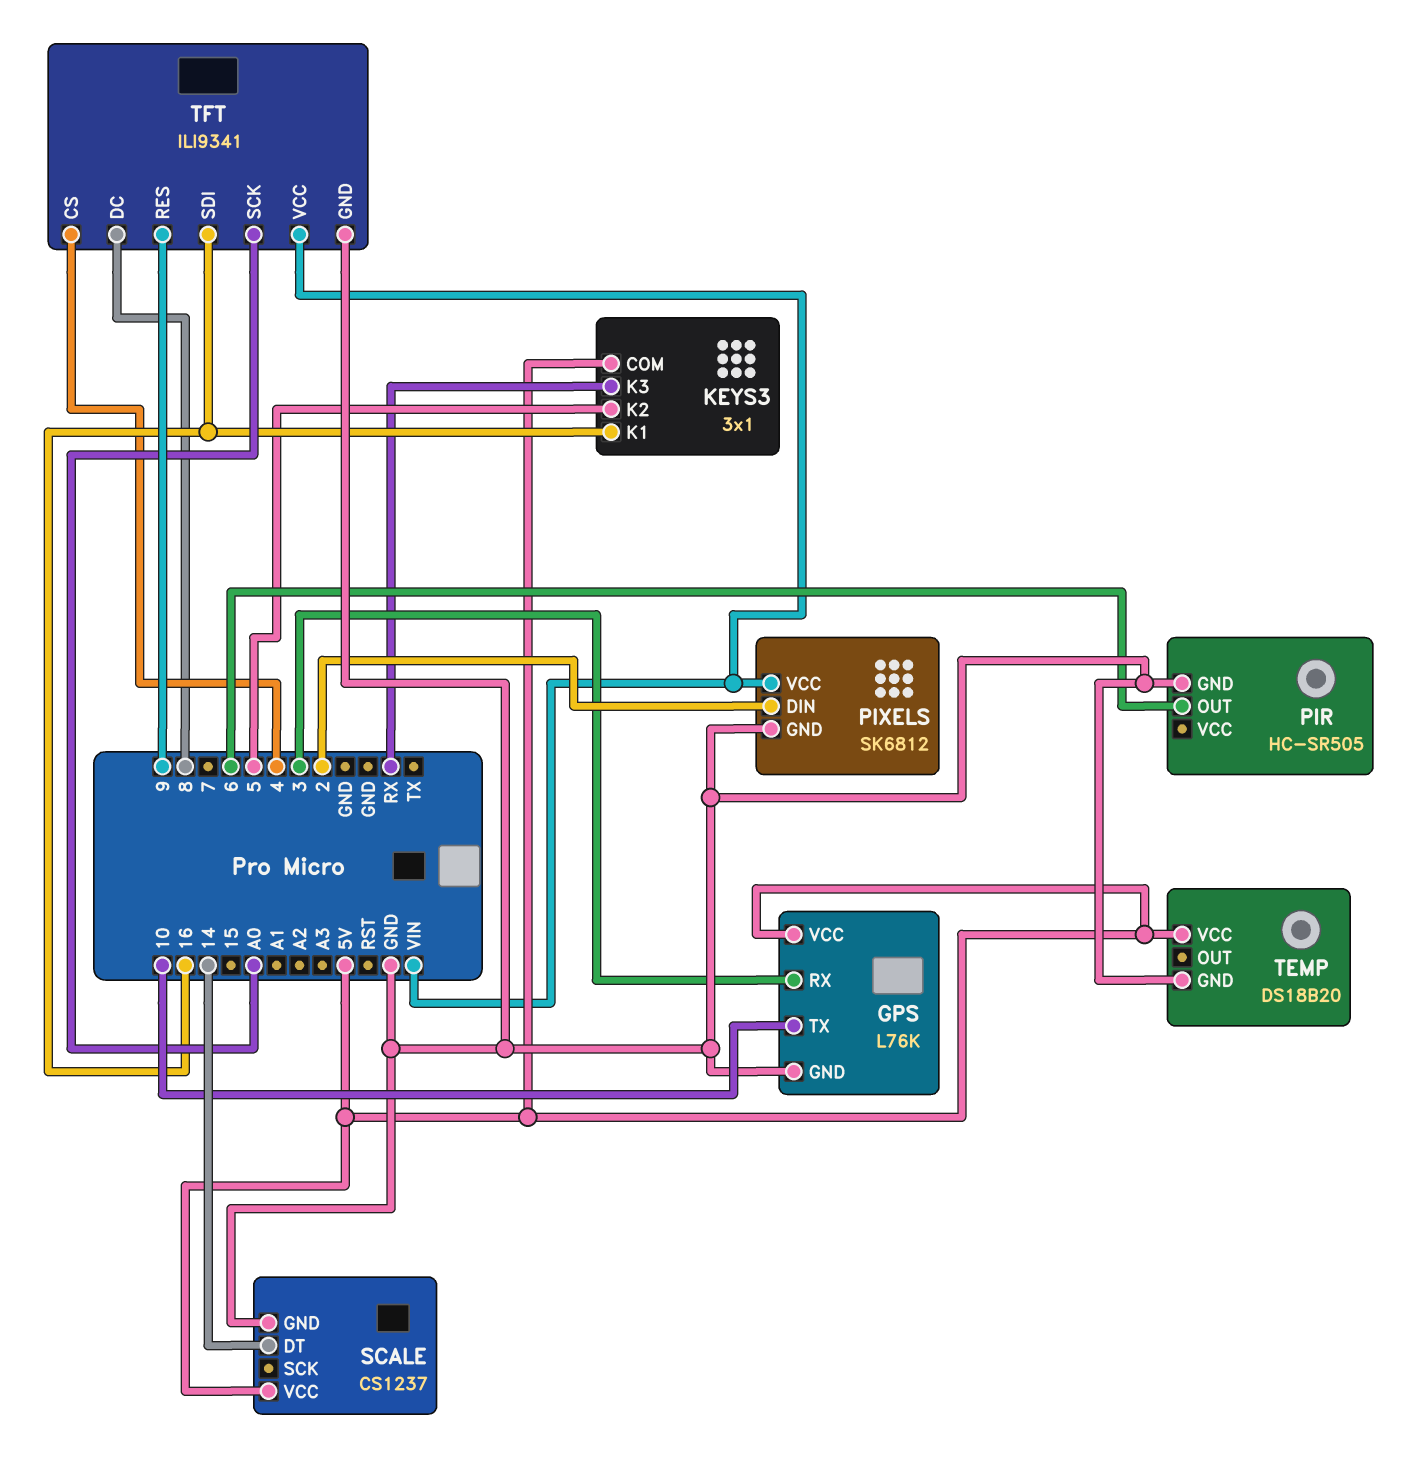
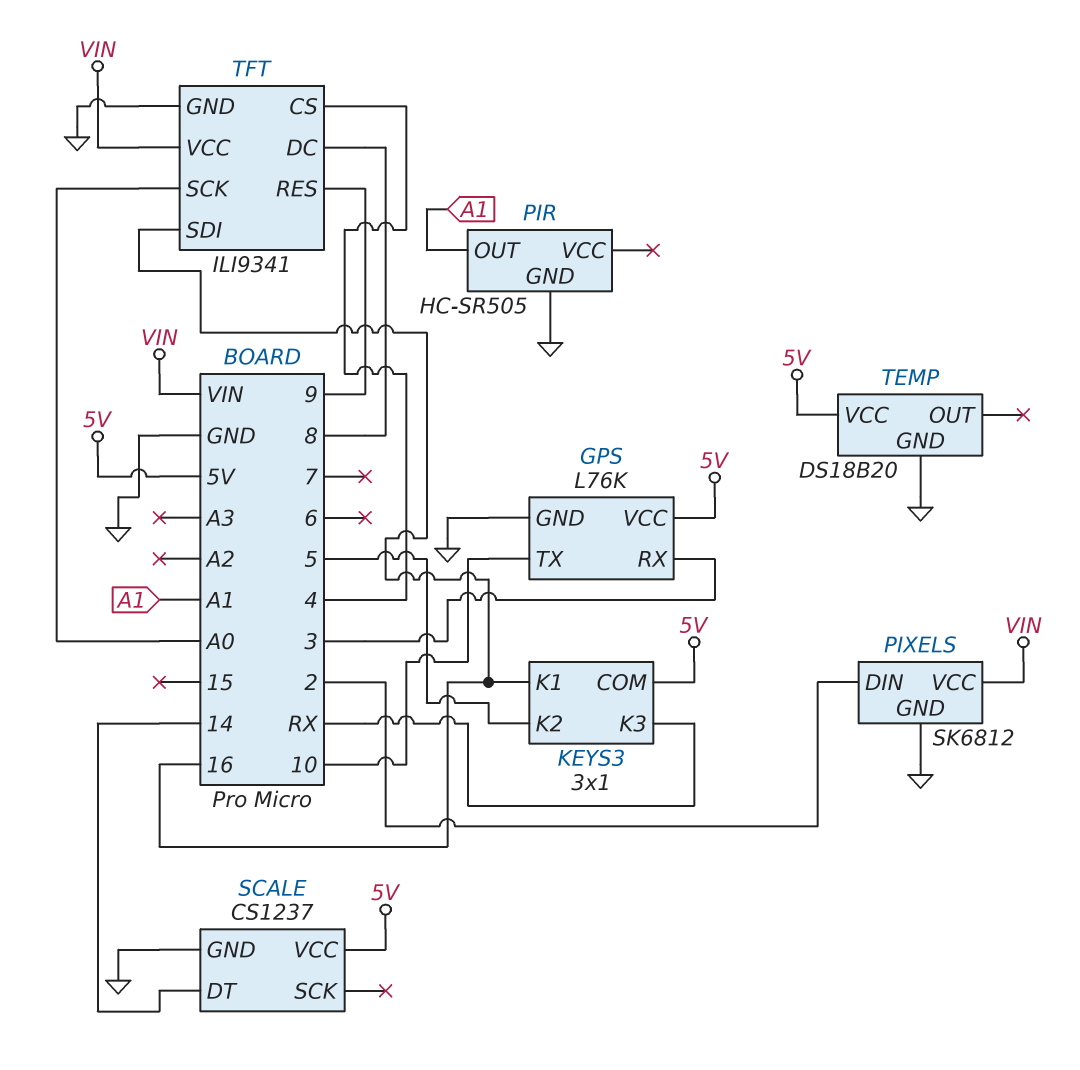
PIR pin OUT: 6 -> A1

